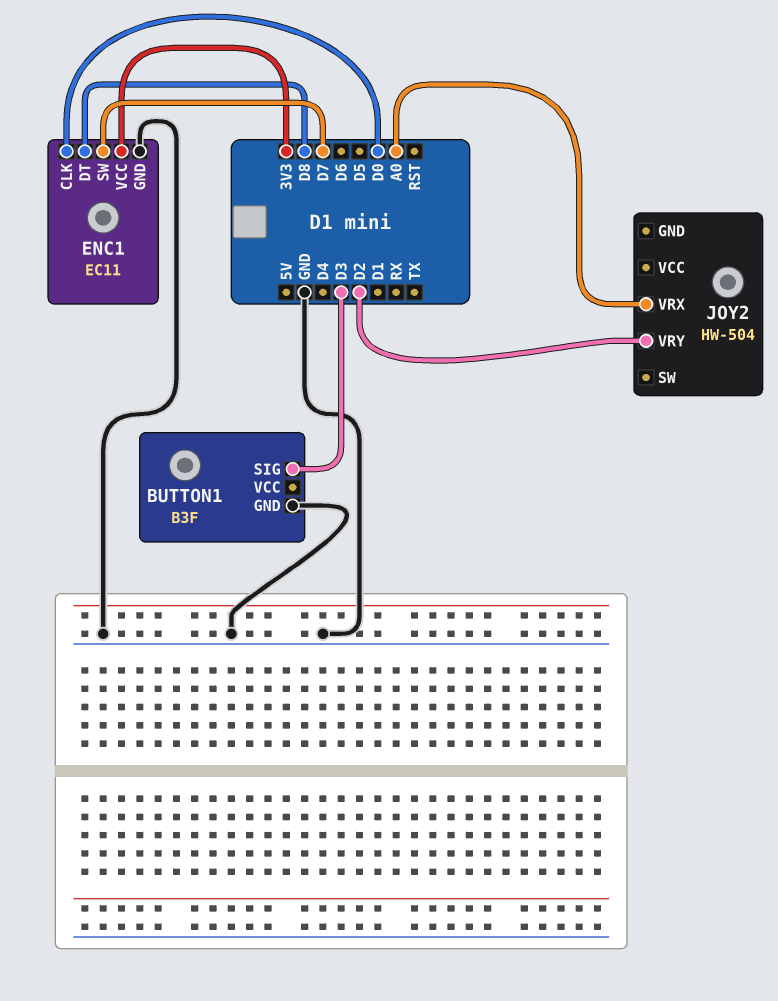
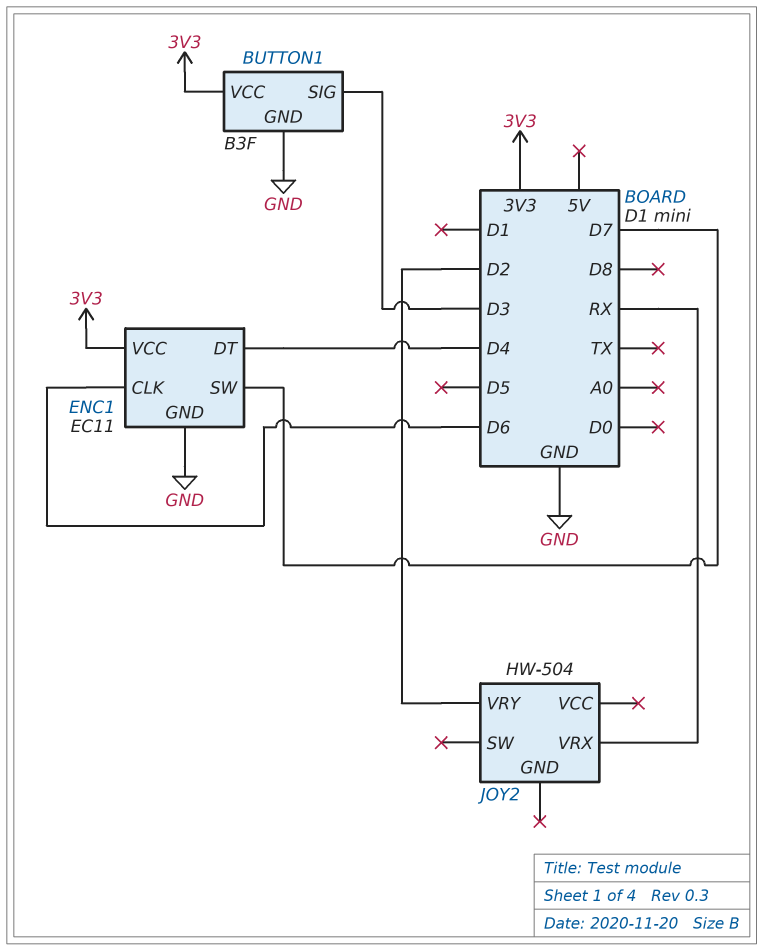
BUTTON1 pin VCC: none -> 3V3
ENC1 pin CLK: D0 -> D6
ENC1 pin DT: D8 -> D4
JOY2 pin VRX: A0 -> RX

